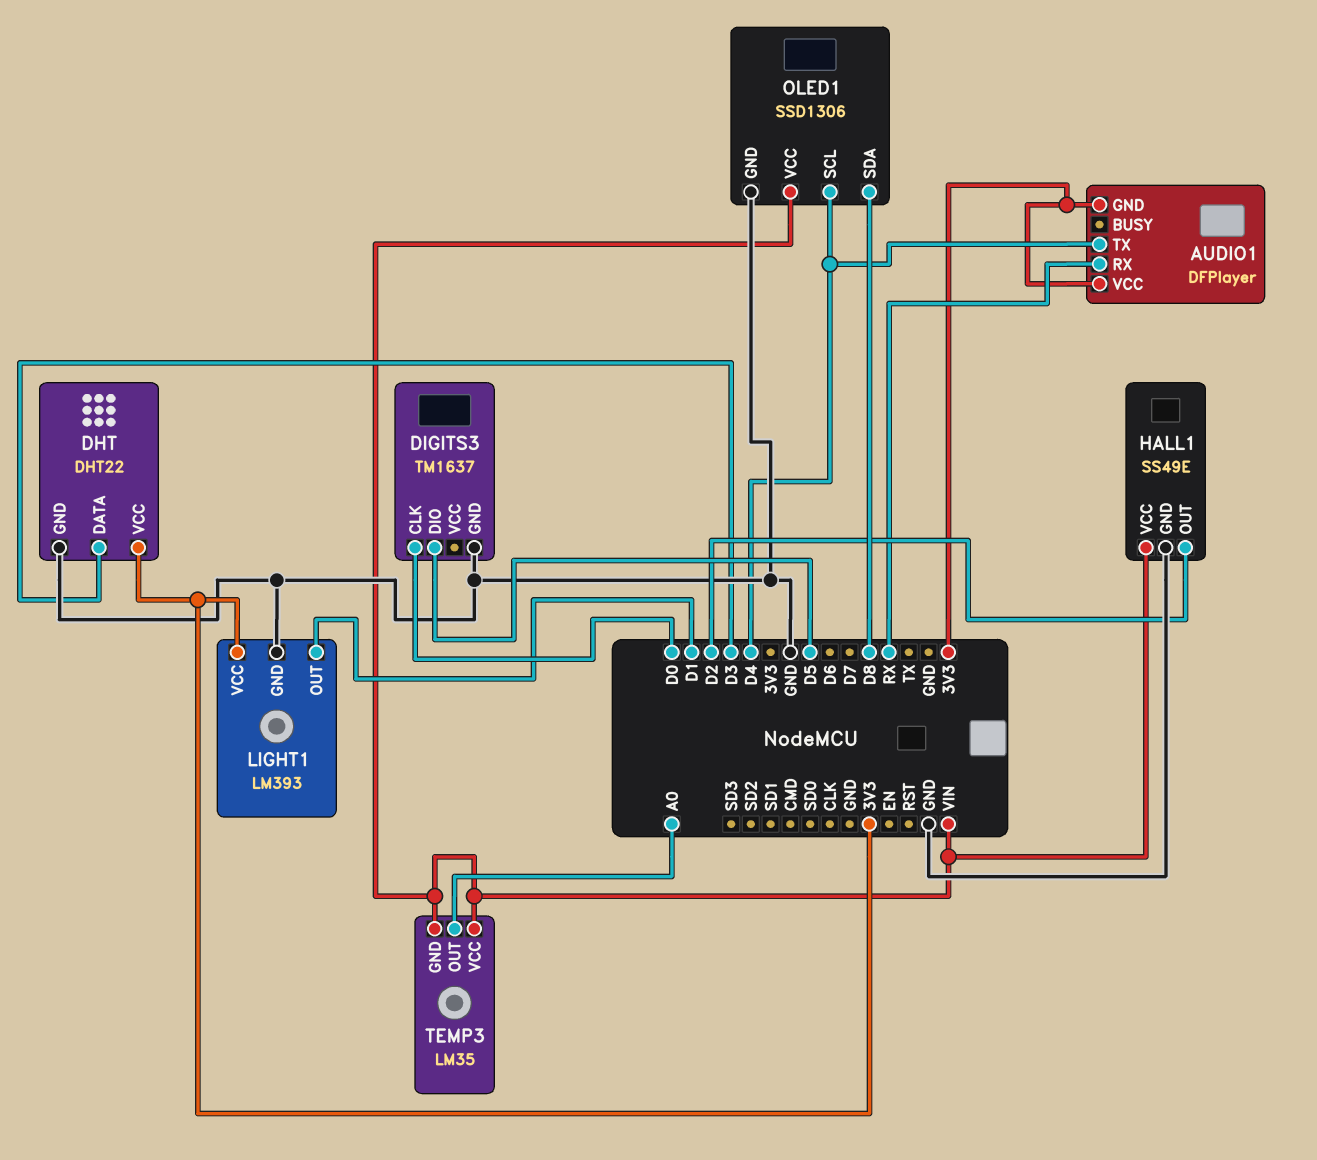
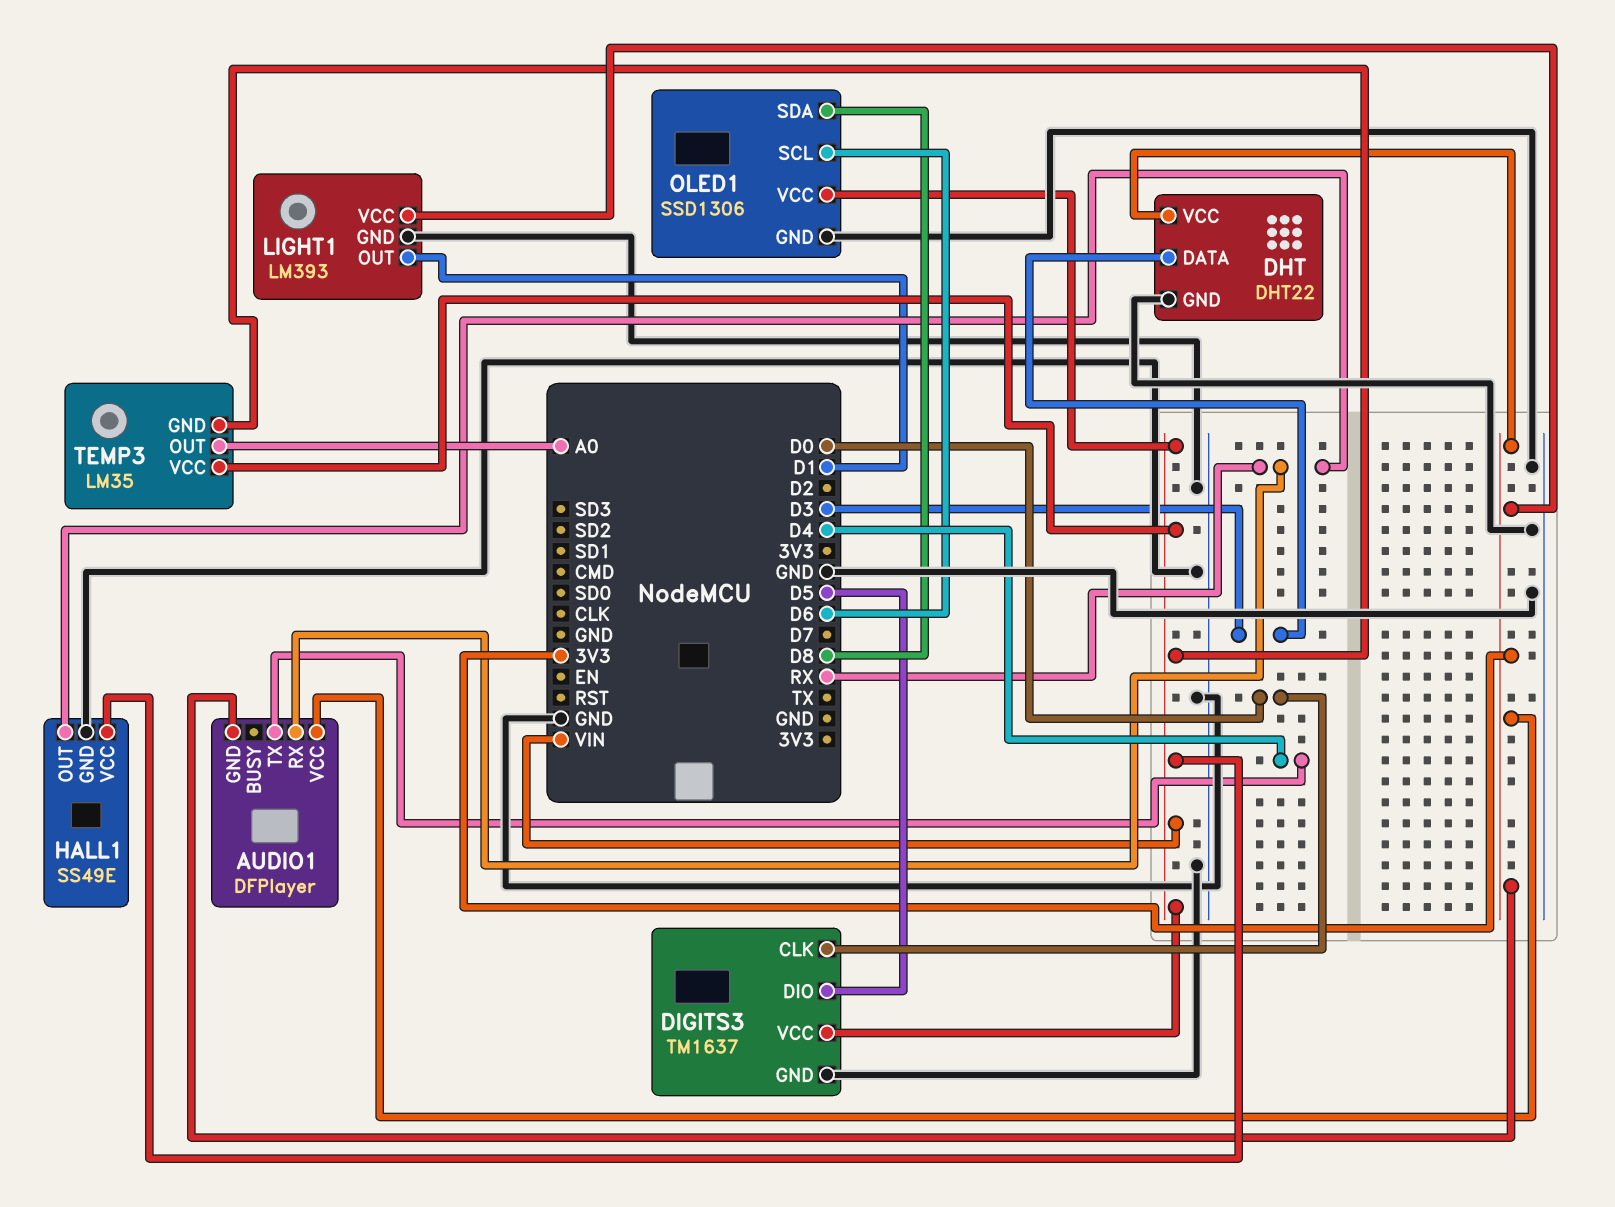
DIGITS3 pin VCC: none -> VIN
HALL1 pin OUT: D2 -> RX
OLED1 pin SCL: D4 -> D6

